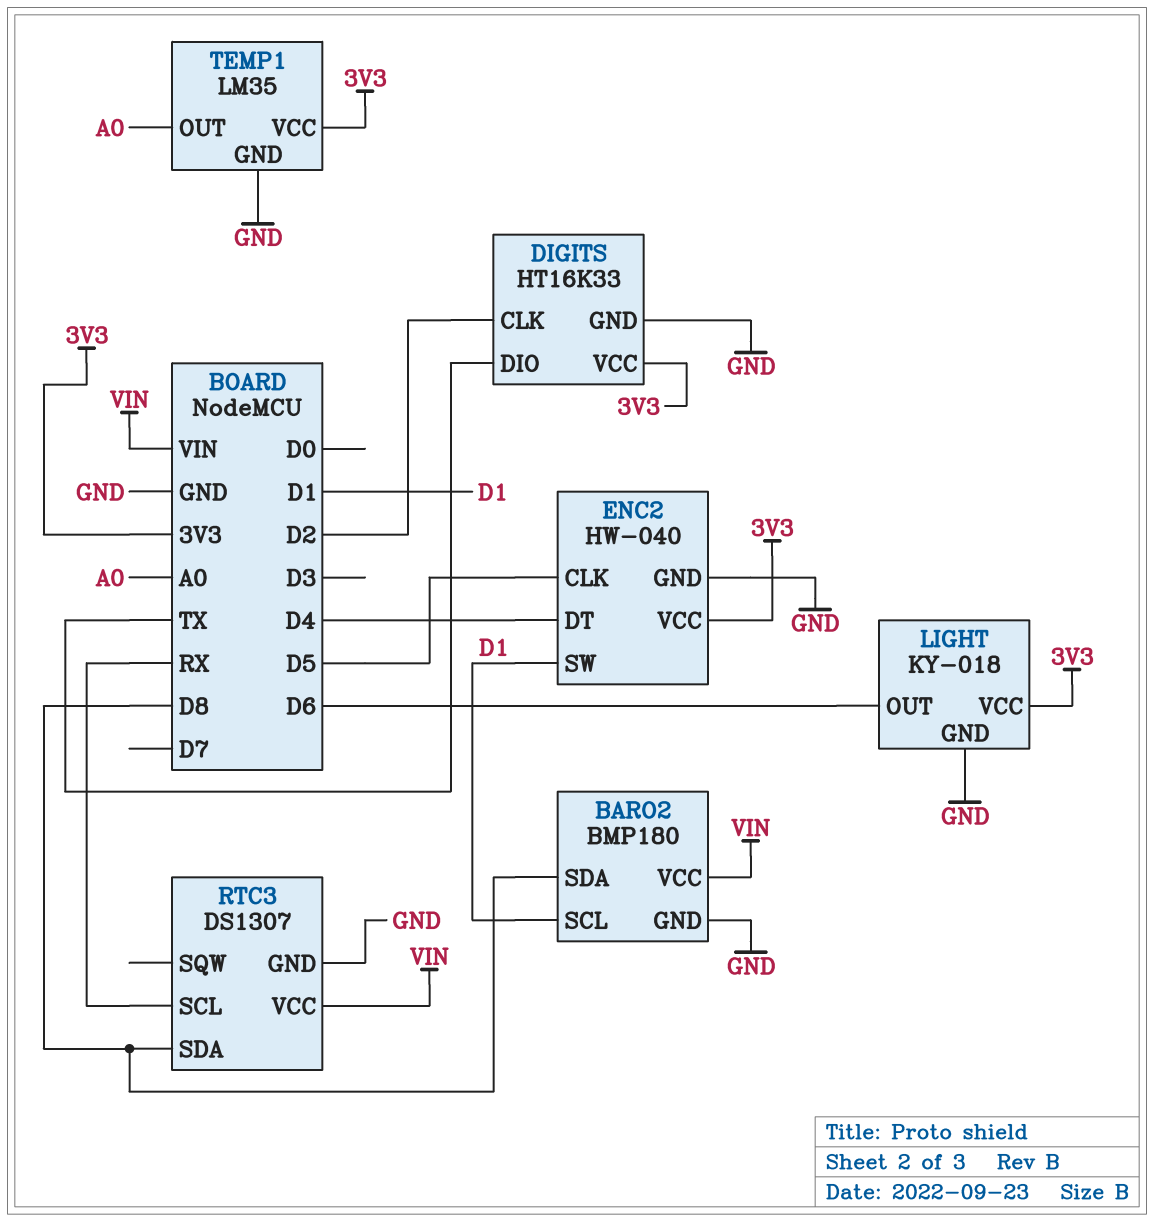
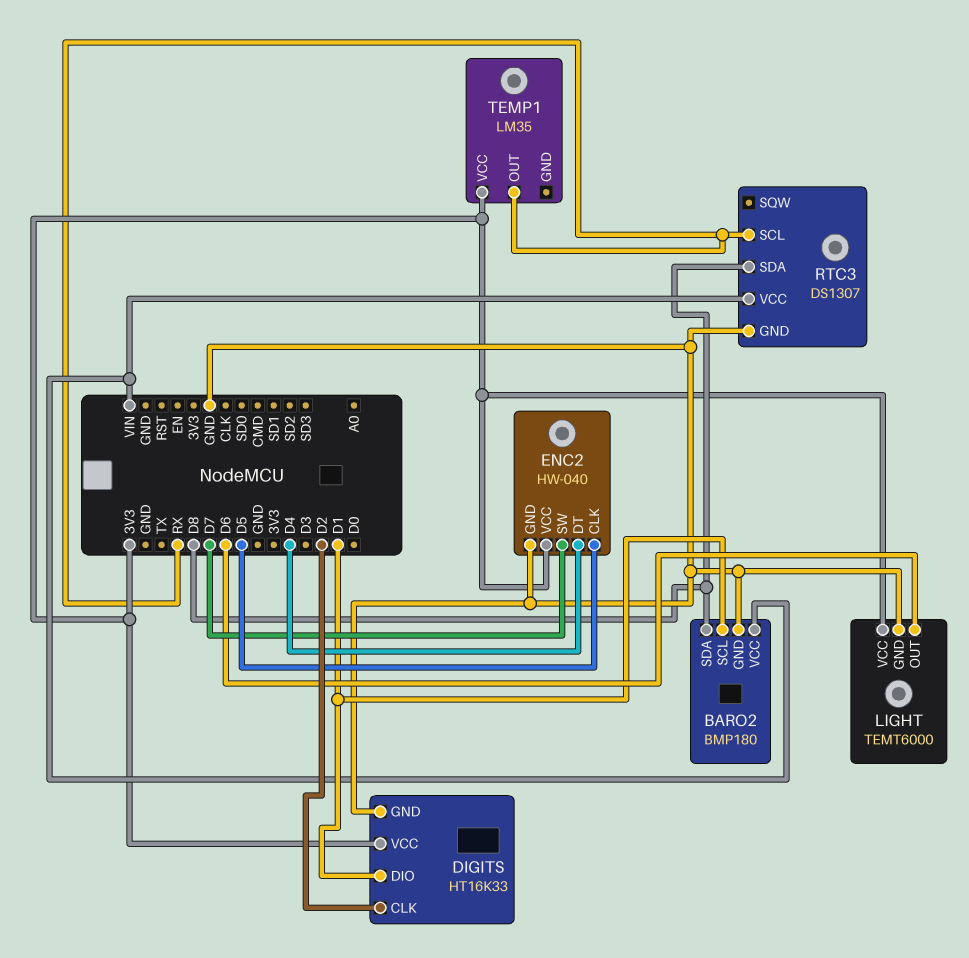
DIGITS pin DIO: TX -> D1
ENC2 pin SW: D1 -> D7
LIGHT: KY-018 -> TEMT6000
TEMP1 pin GND: GND -> none
TEMP1 pin OUT: A0 -> RX

